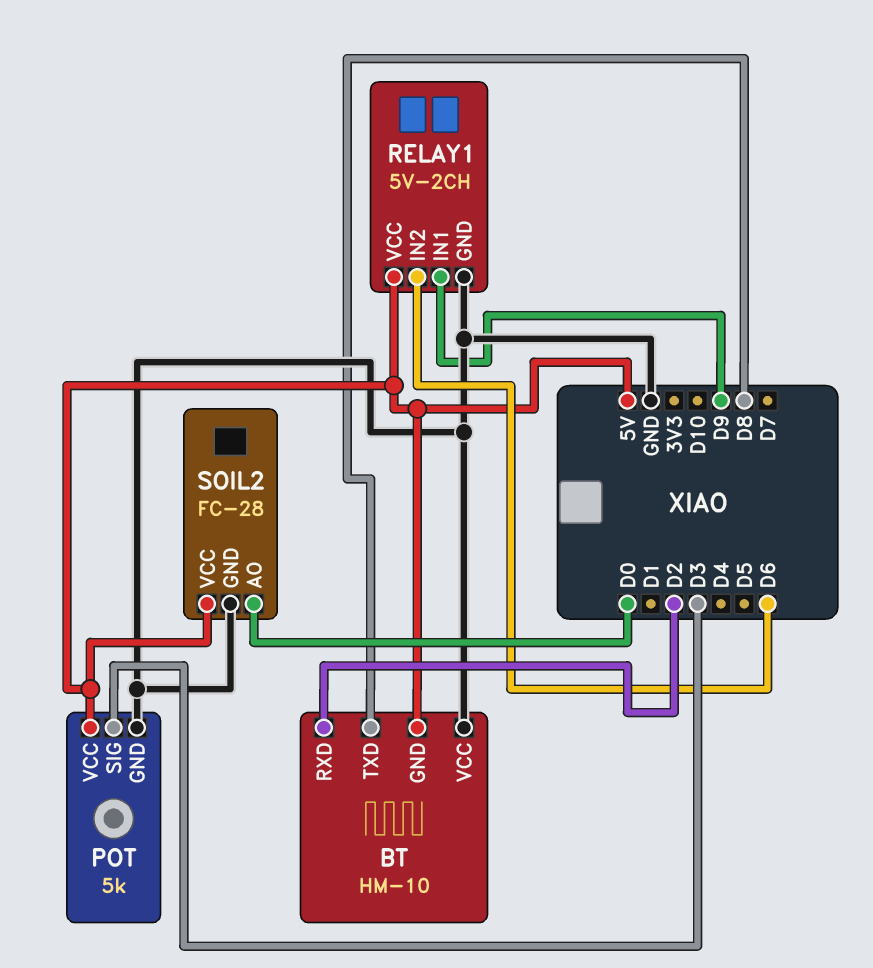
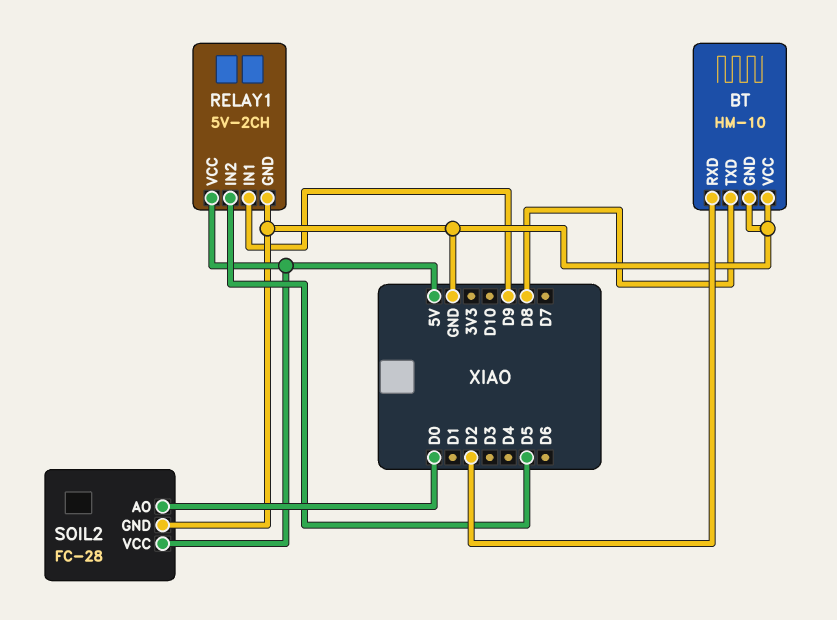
BT pin GND: 5V -> GND
POT: 5k -> none
POT pin GND: GND -> none
POT pin SIG: D3 -> none
POT pin VCC: 5V -> none
RELAY1 pin IN2: D6 -> D5

